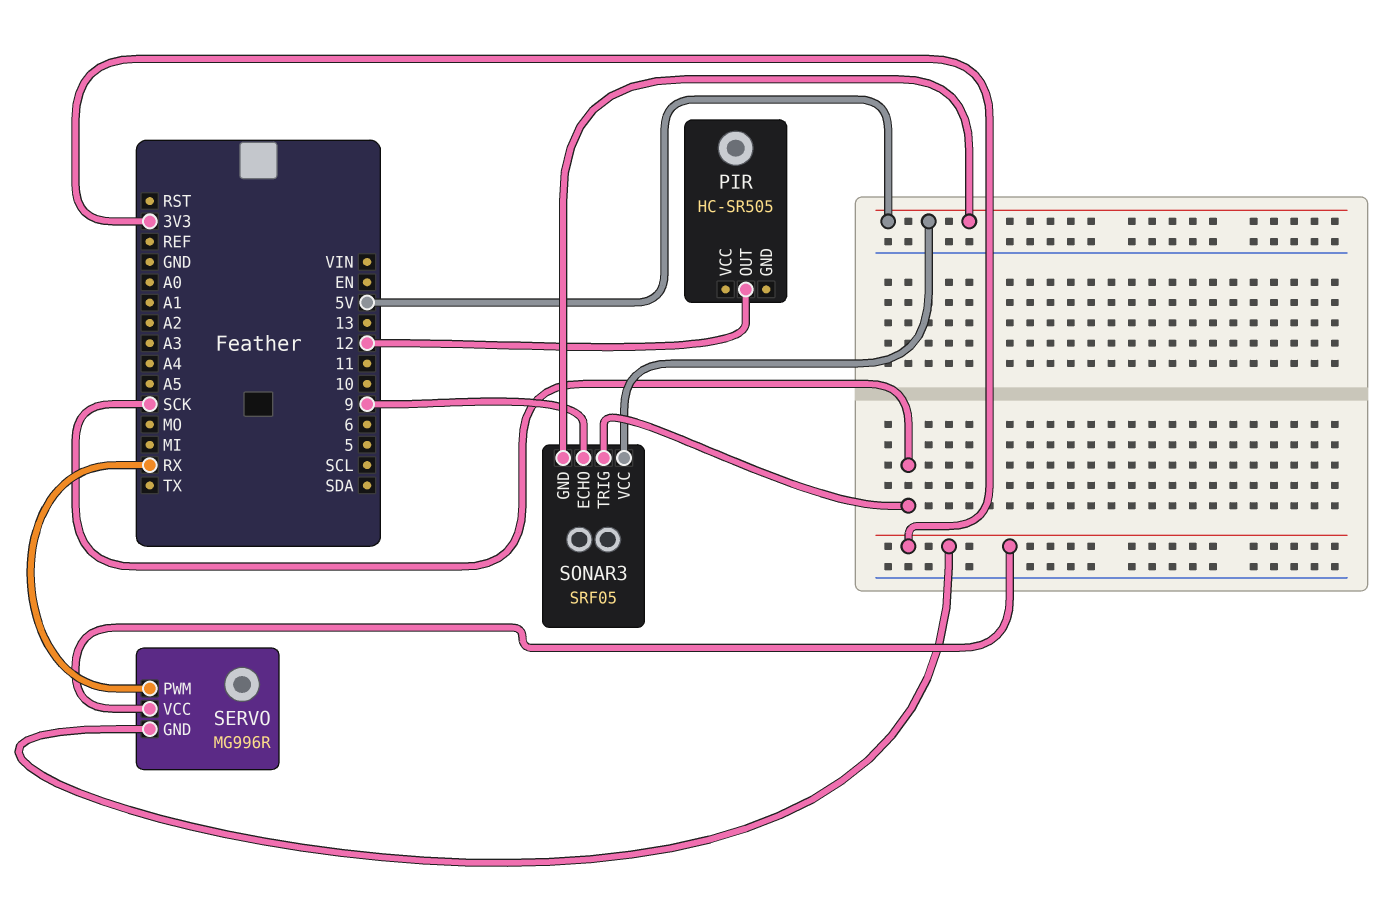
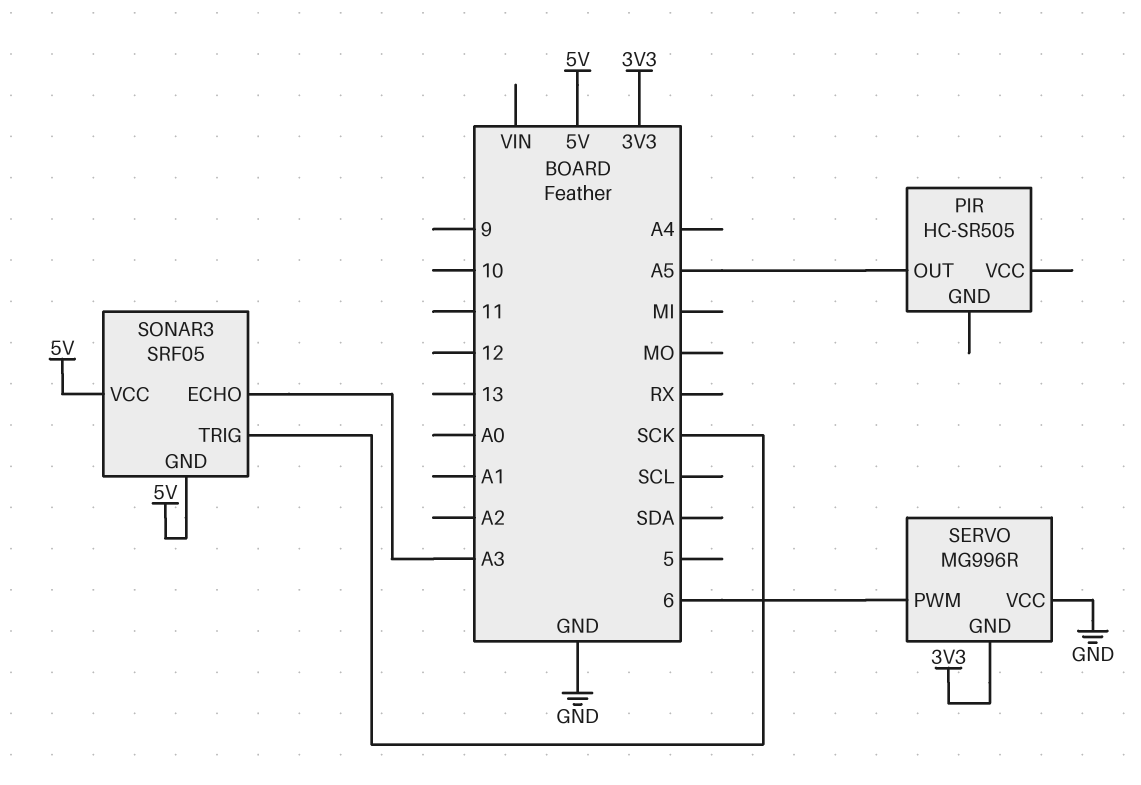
PIR pin OUT: 12 -> A5
SERVO pin PWM: RX -> 6
SERVO pin VCC: 3V3 -> GND
SONAR3 pin ECHO: 9 -> A3

